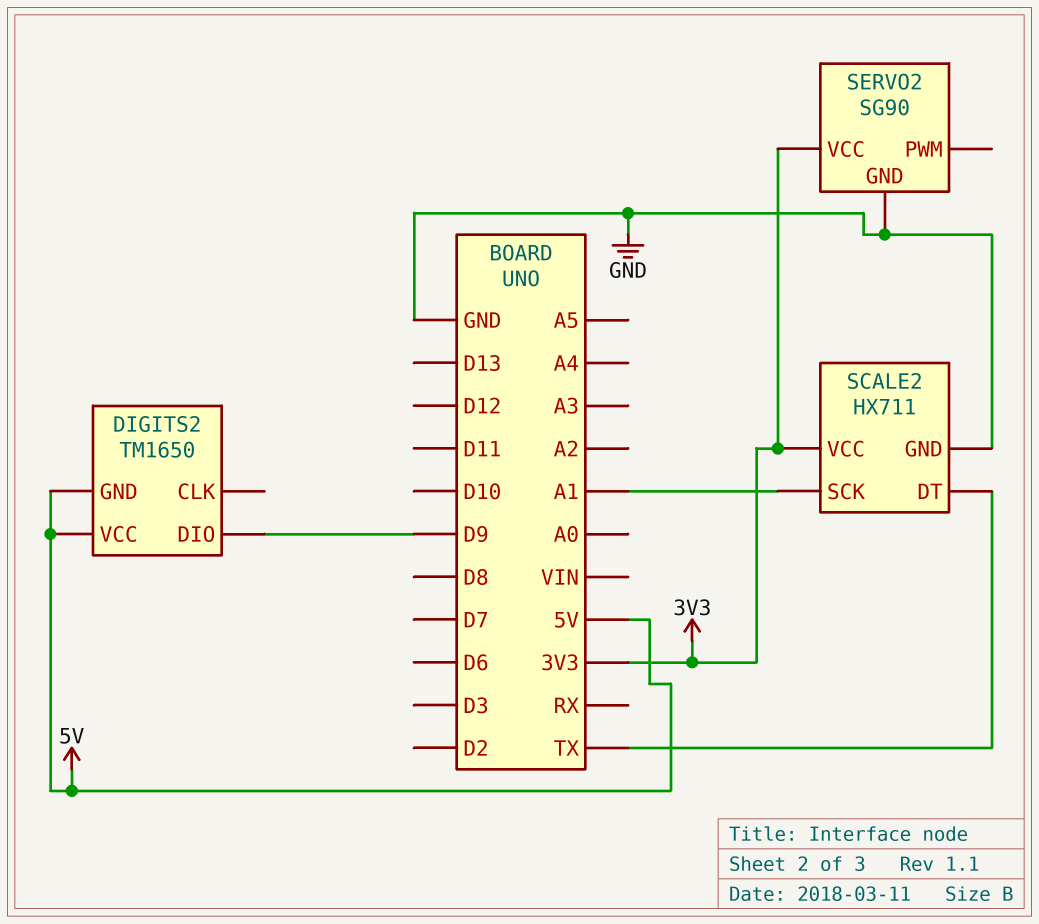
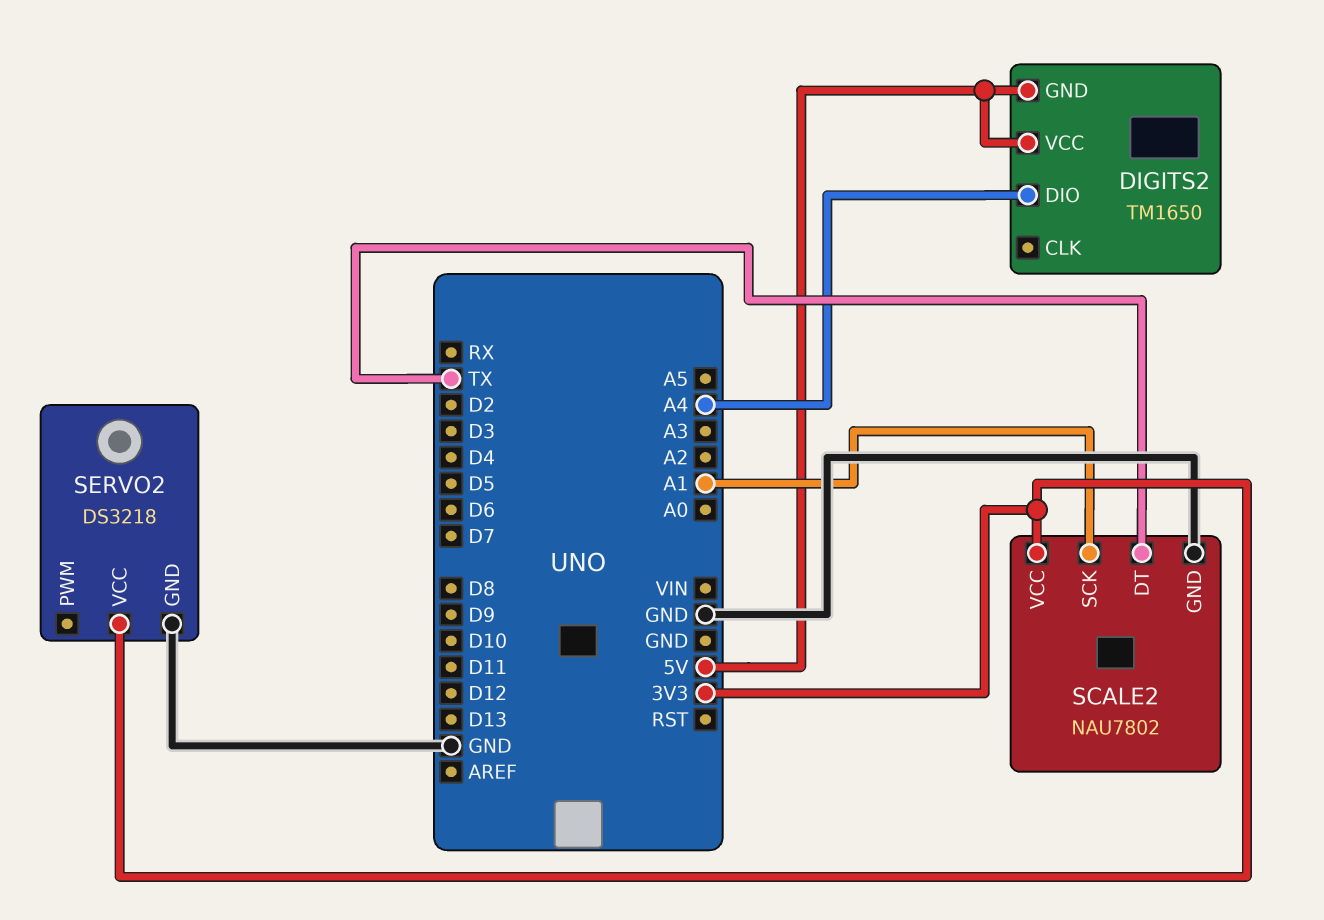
DIGITS2 pin DIO: D9 -> A4
SCALE2: HX711 -> NAU7802
SERVO2: SG90 -> DS3218

